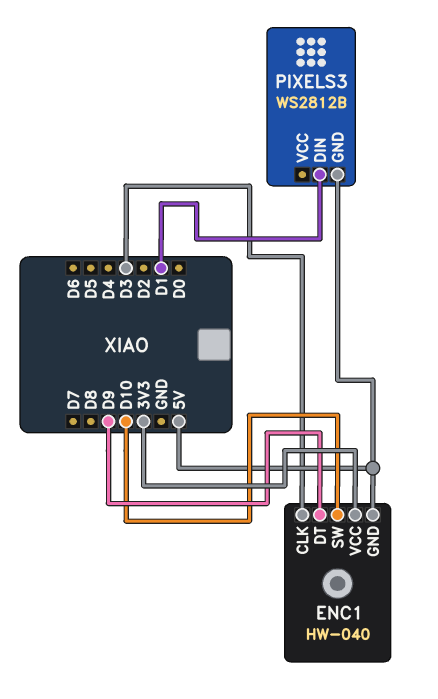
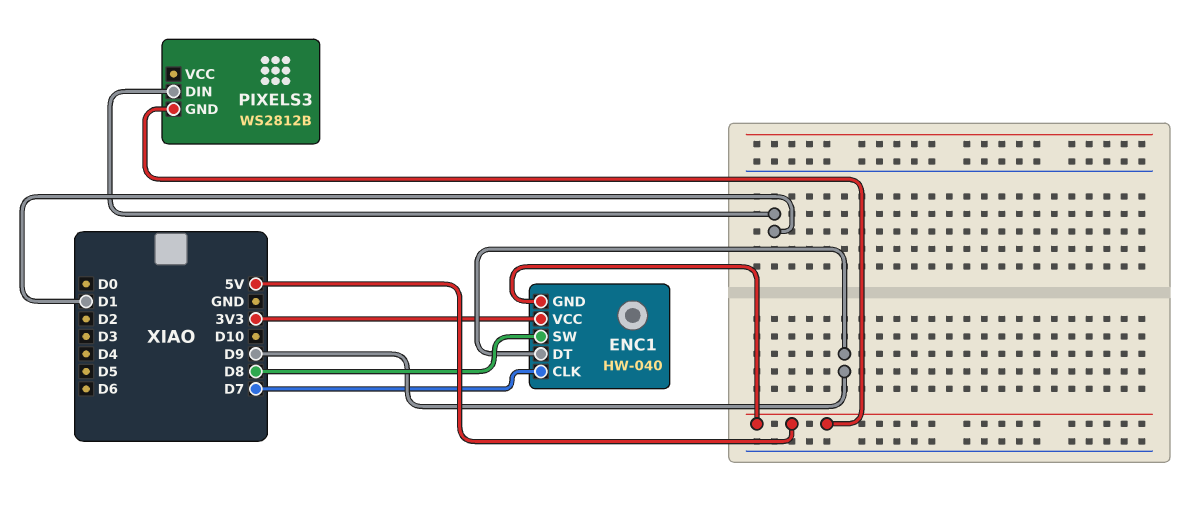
ENC1 pin CLK: D3 -> D7
ENC1 pin SW: D10 -> D8

